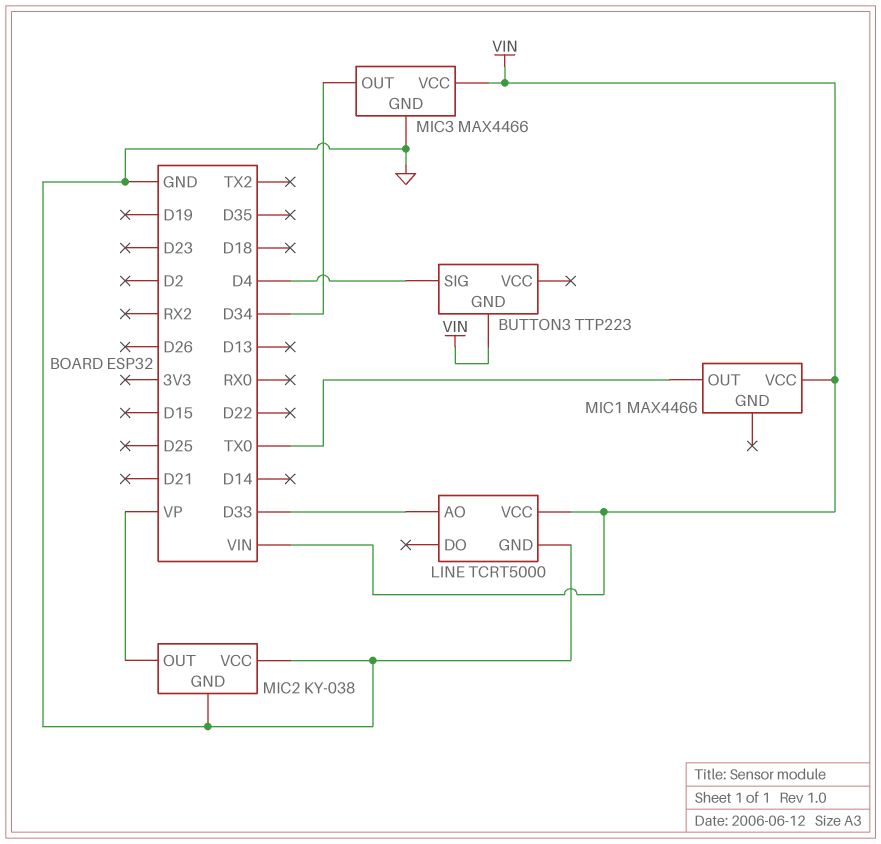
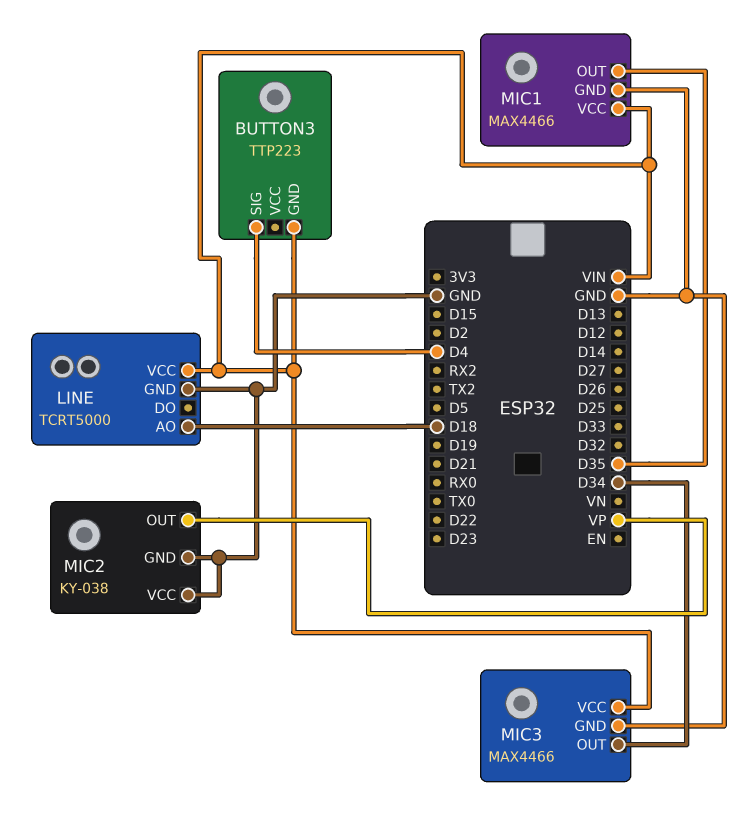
LINE pin AO: D33 -> D18
MIC1 pin GND: none -> GND
MIC1 pin OUT: TX0 -> D35

